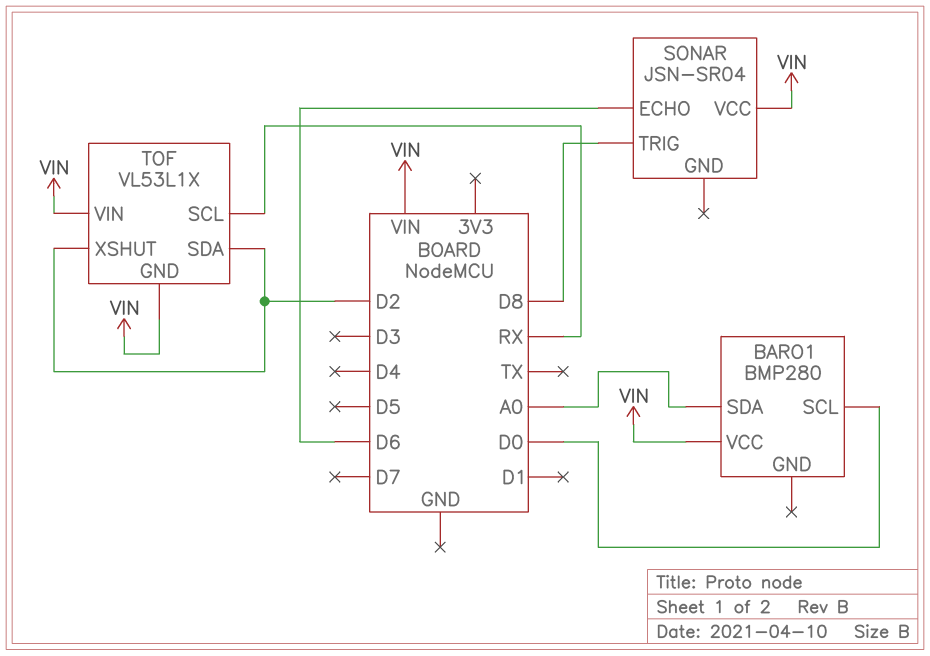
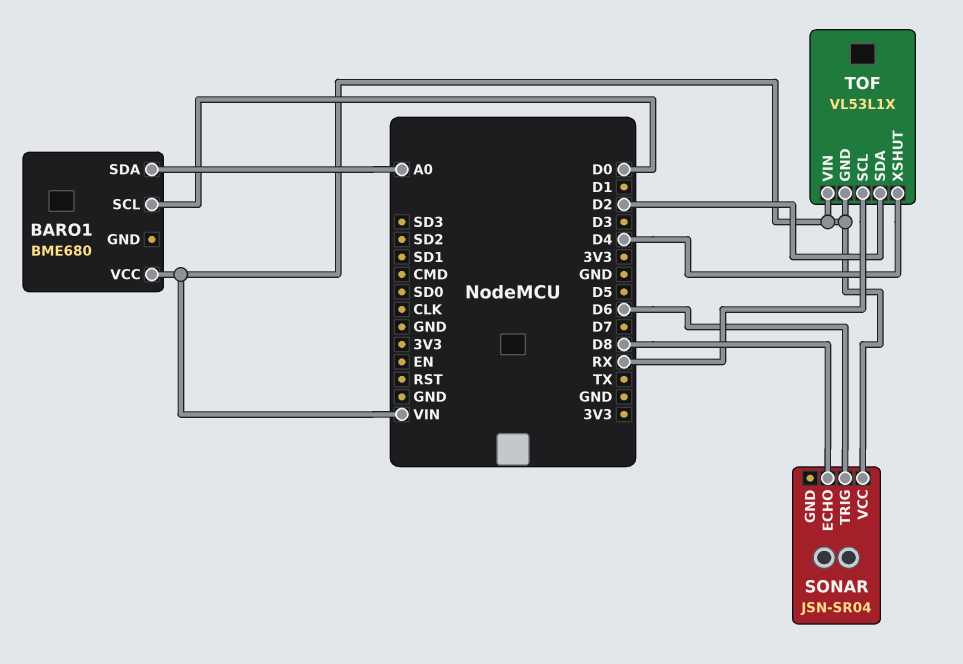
BARO1: BMP280 -> BME680
SONAR pin ECHO: D6 -> D8
SONAR pin TRIG: D8 -> D6
TOF pin XSHUT: D2 -> D4

